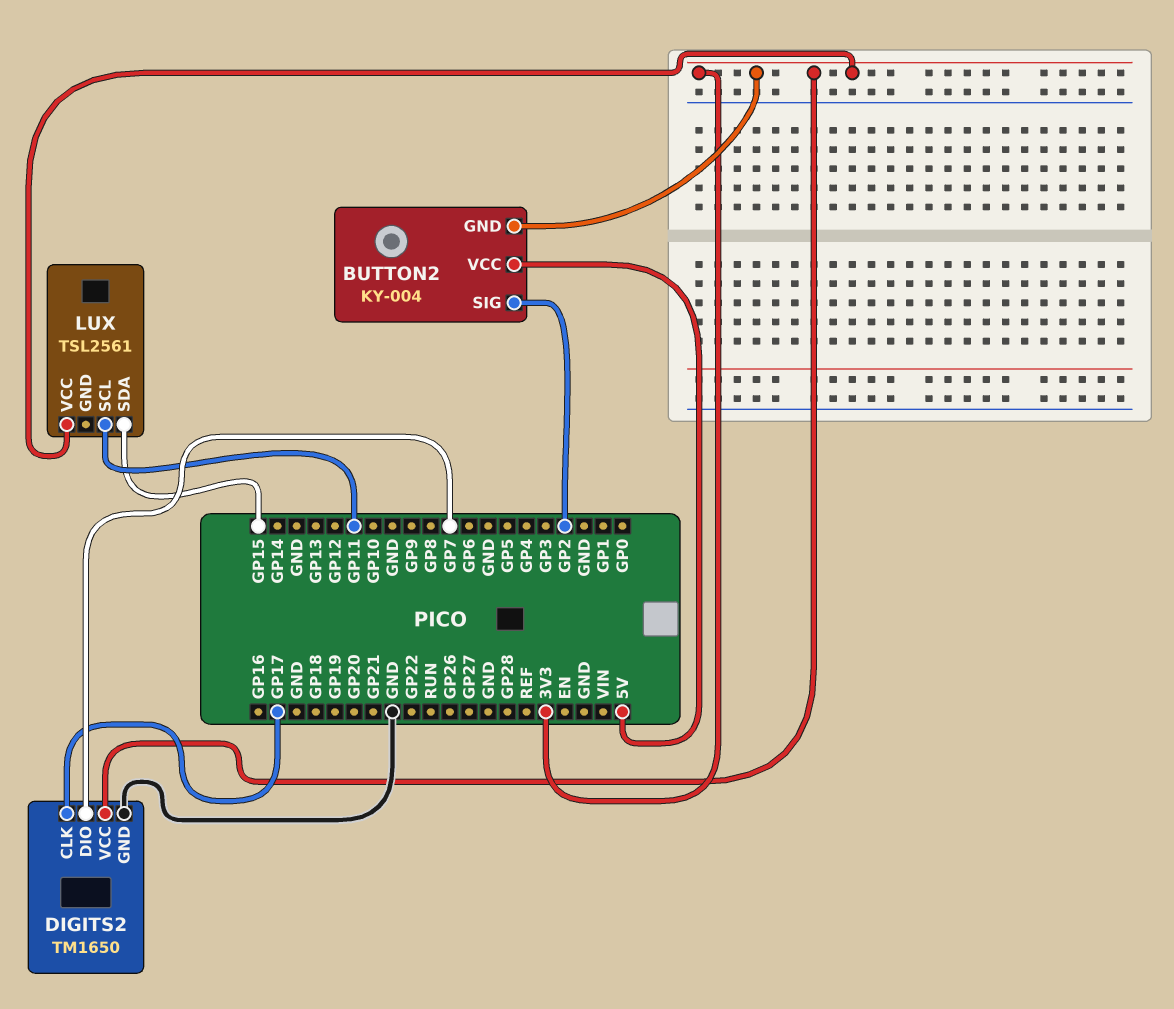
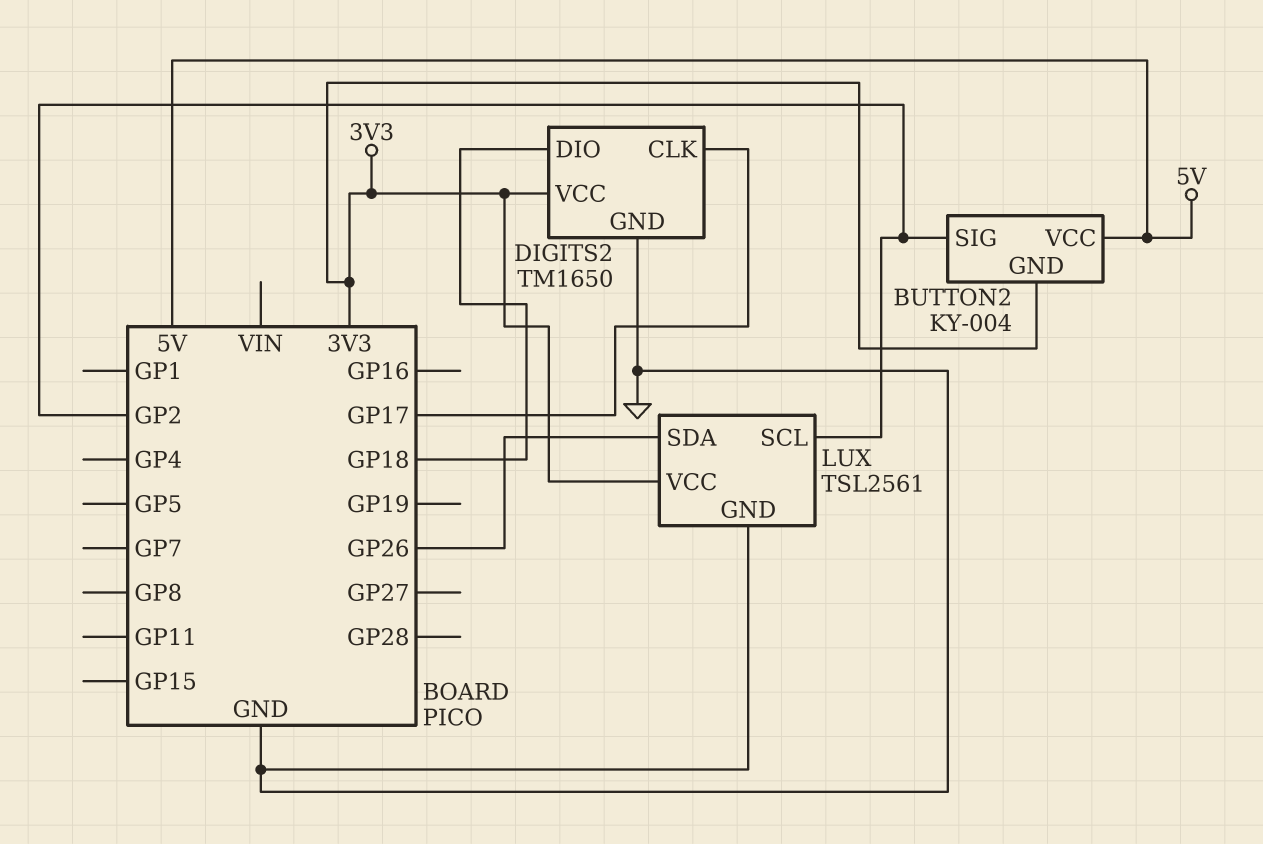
DIGITS2 pin DIO: GP7 -> GP18
LUX pin GND: none -> GND
LUX pin SCL: GP11 -> GP2
LUX pin SDA: GP15 -> GP26

